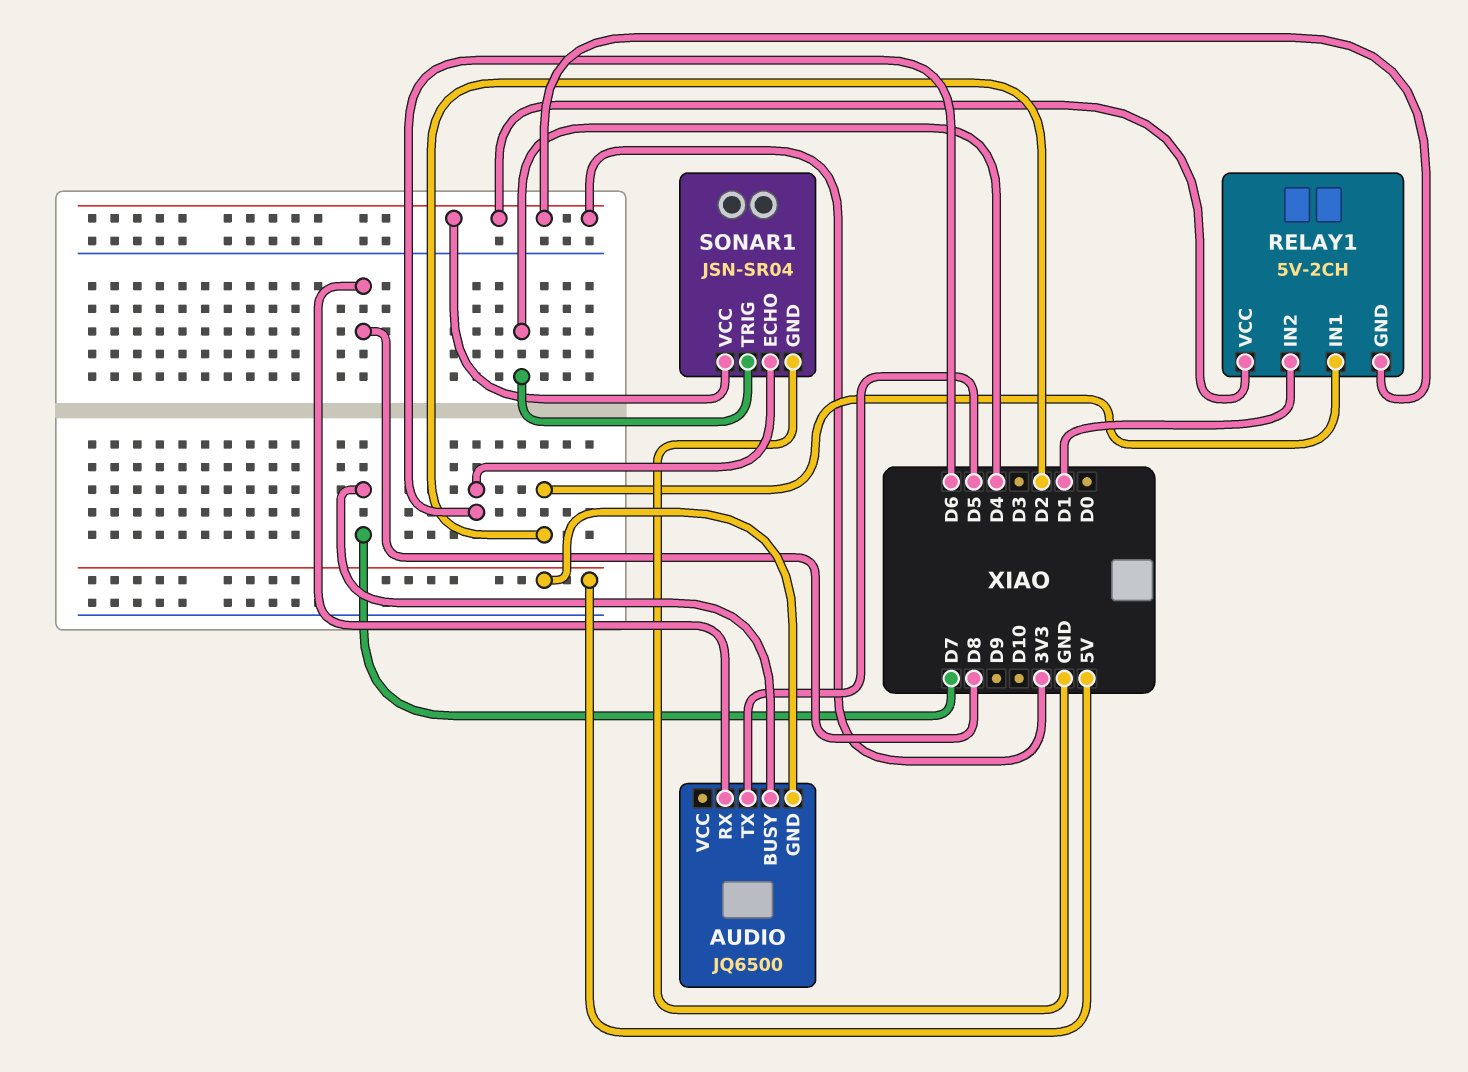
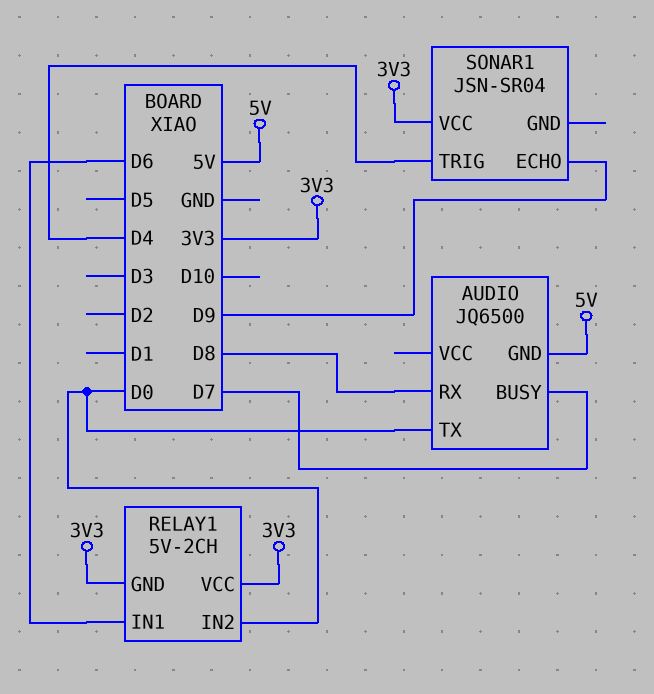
AUDIO pin TX: D5 -> D0
RELAY1 pin IN1: D2 -> D6
RELAY1 pin IN2: D1 -> D0
SONAR1 pin ECHO: D6 -> D9
SONAR1 pin GND: GND -> none

